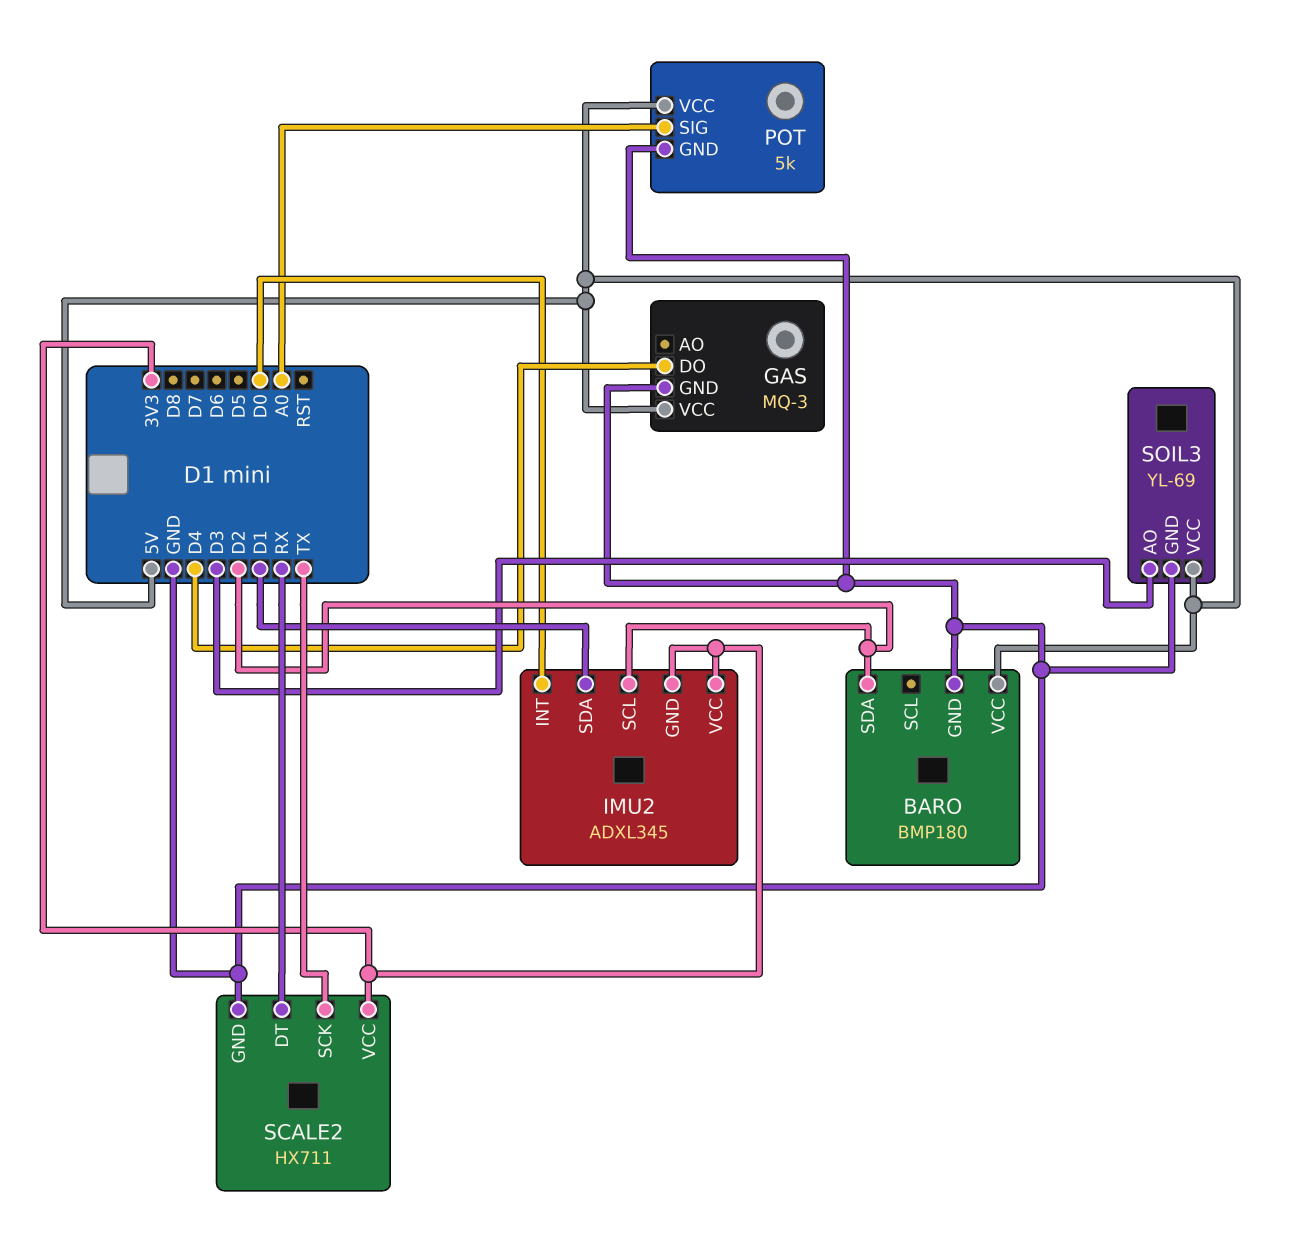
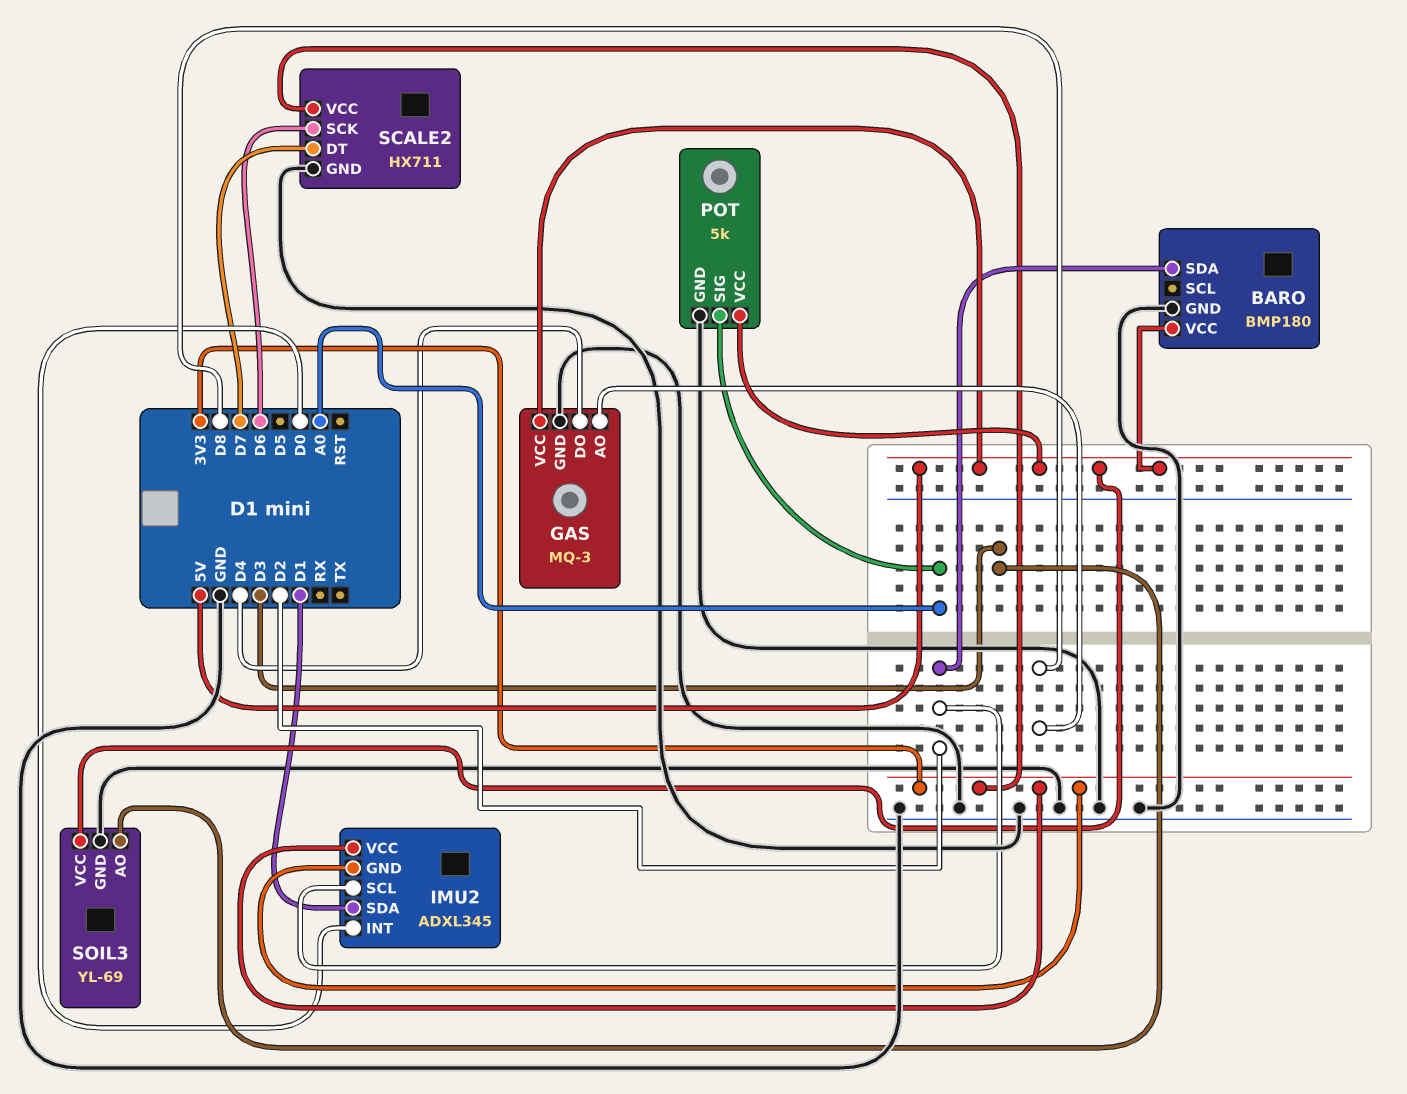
GAS pin AO: none -> D8
SCALE2 pin DT: RX -> D7
SCALE2 pin SCK: TX -> D6

